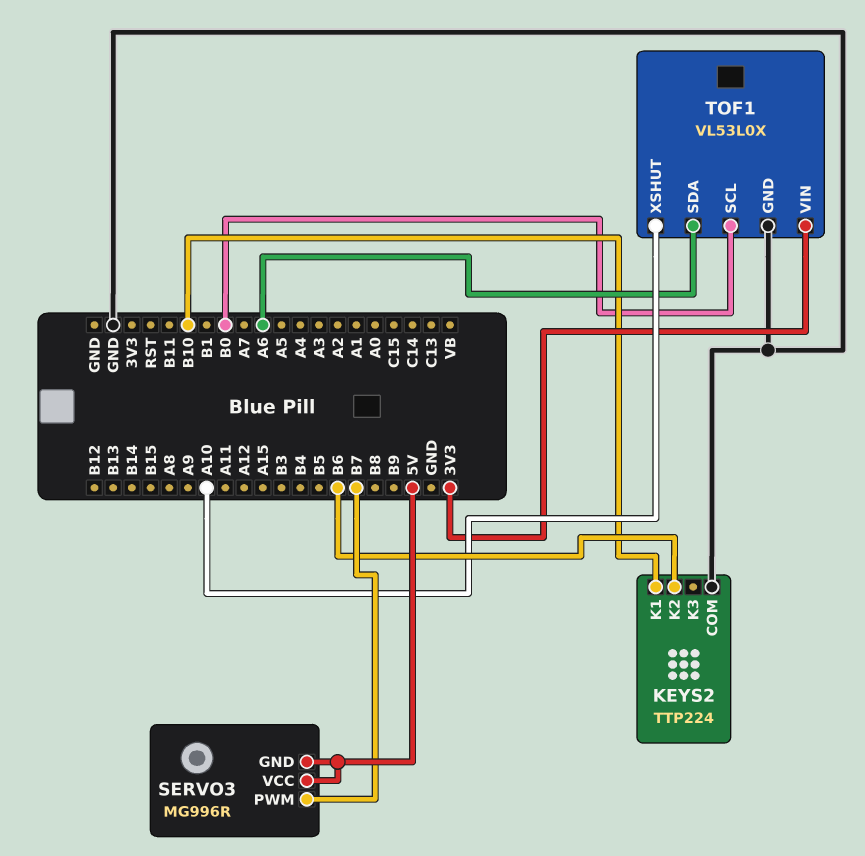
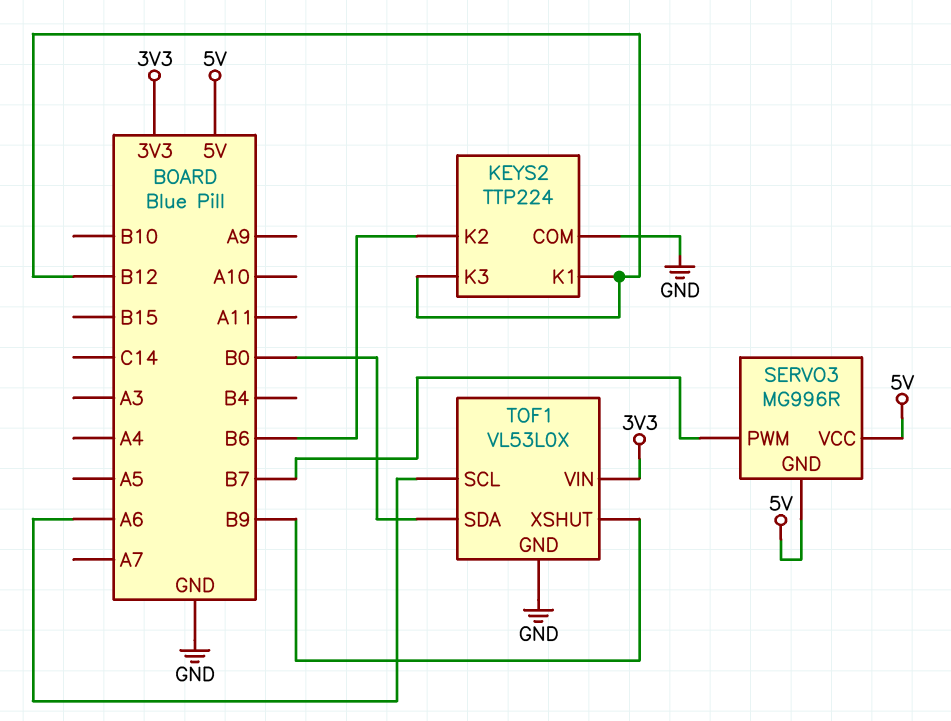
KEYS2 pin K1: B10 -> B12
KEYS2 pin K3: none -> B12
TOF1 pin SCL: B0 -> A6
TOF1 pin SDA: A6 -> B0
TOF1 pin XSHUT: A10 -> B9

